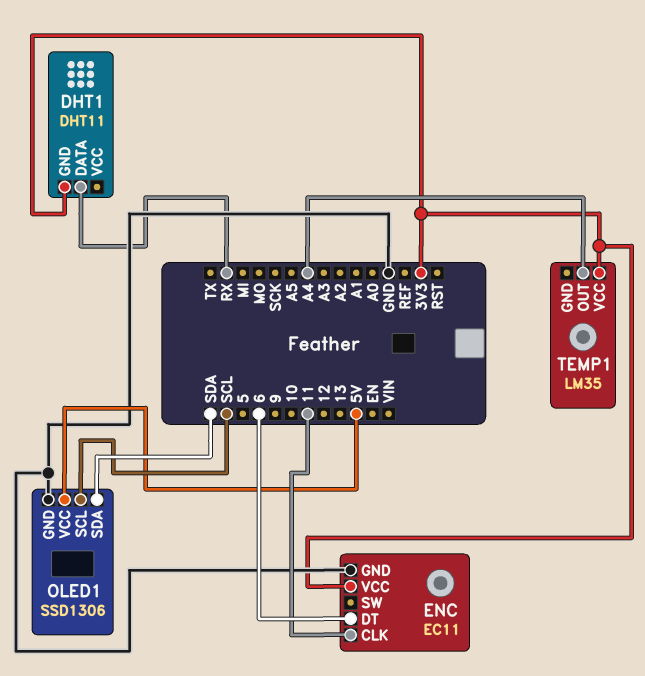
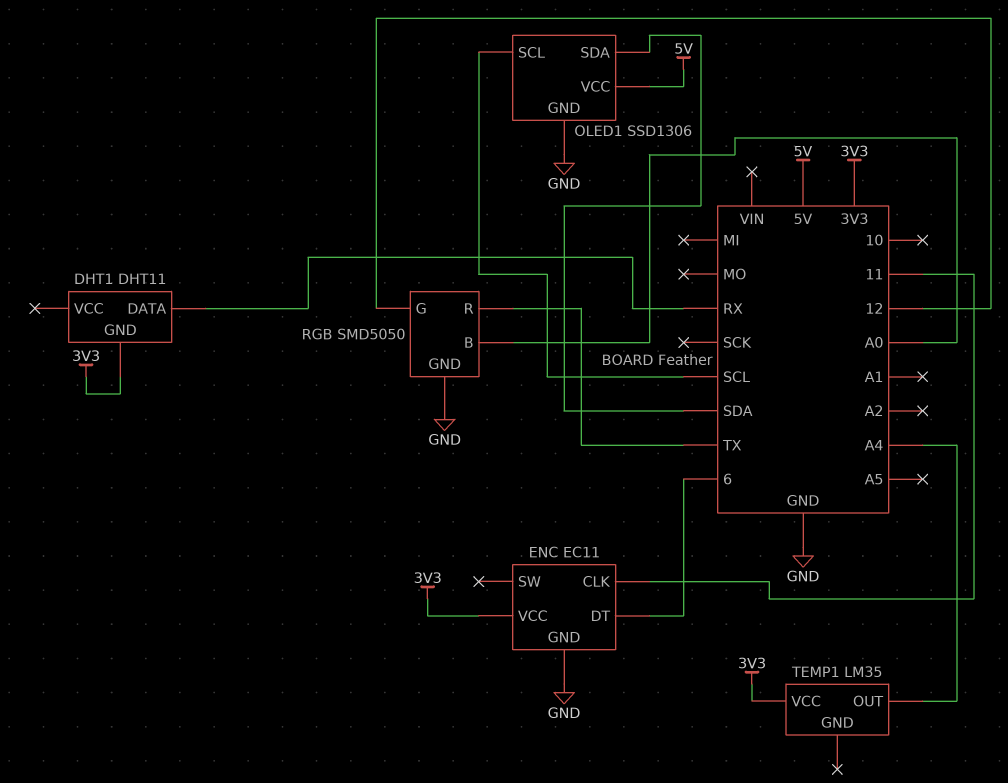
RGB: none -> SMD5050
RGB pin B: none -> A0
RGB pin G: none -> 12
RGB pin GND: none -> GND
RGB pin R: none -> TX

